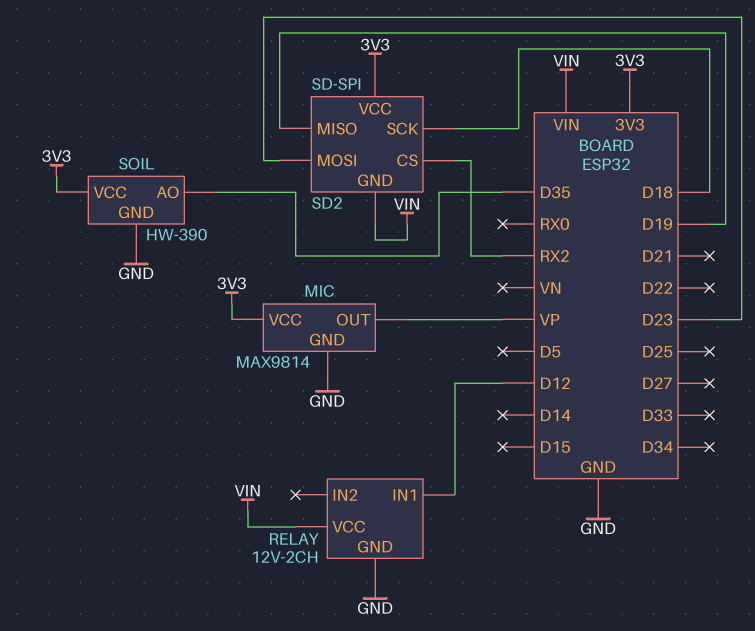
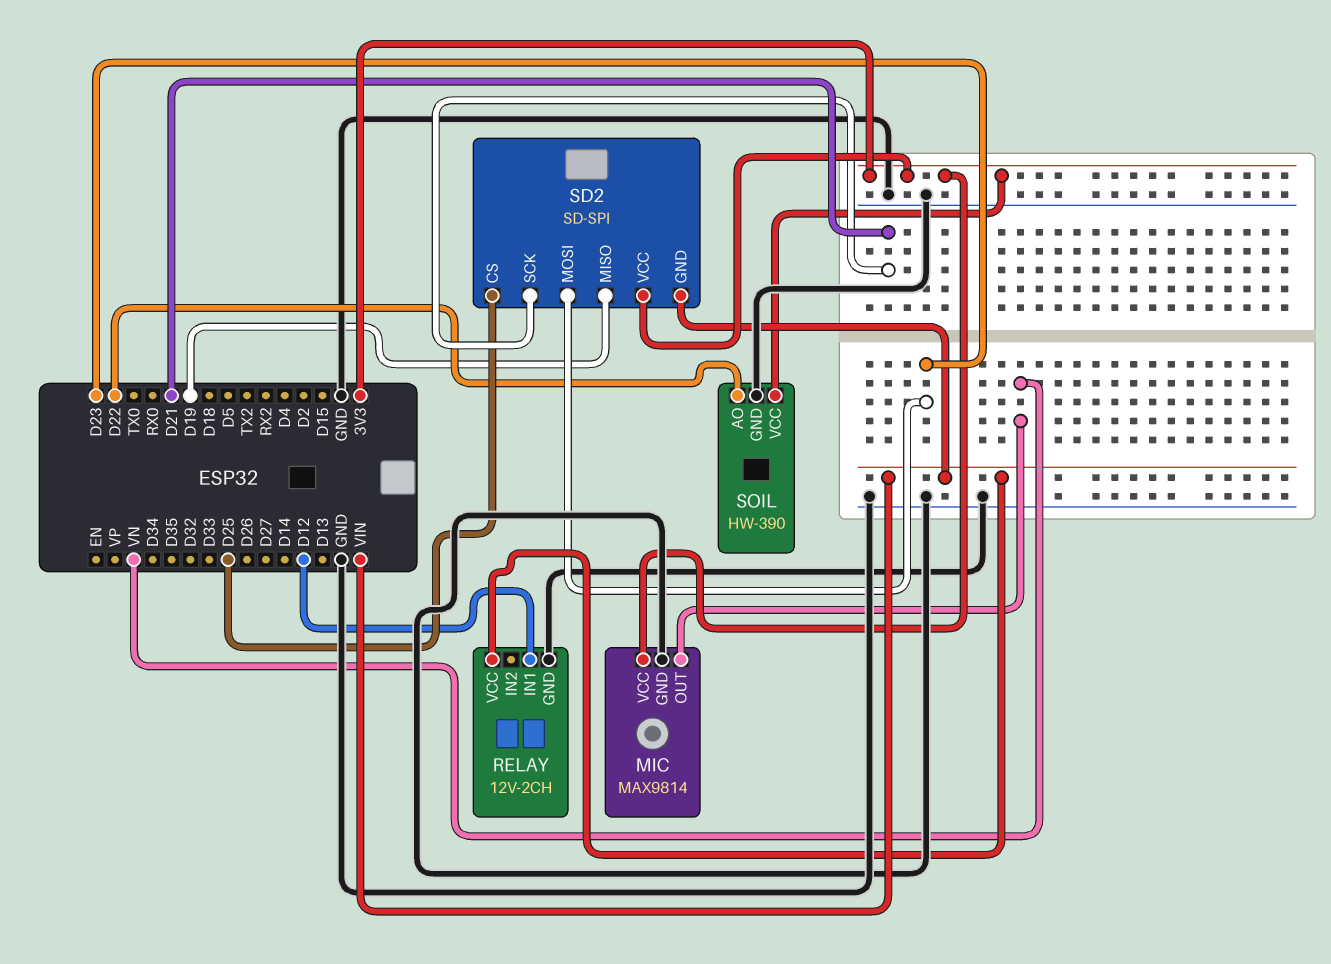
MIC pin OUT: VP -> VN
SD2 pin CS: RX2 -> D25
SD2 pin SCK: D18 -> D21
SOIL pin AO: D35 -> D22

